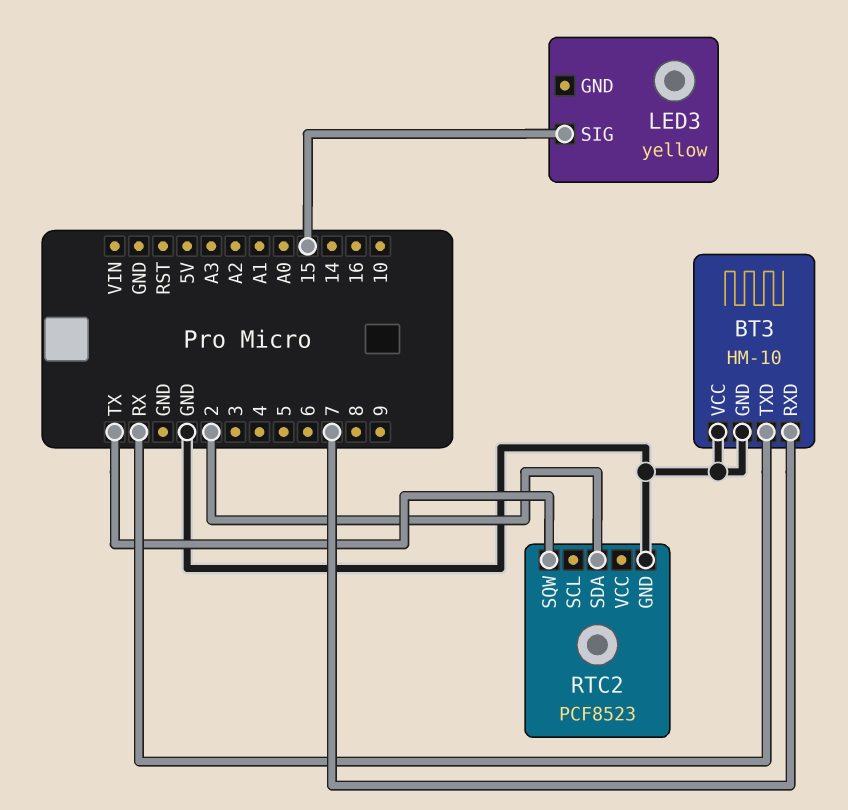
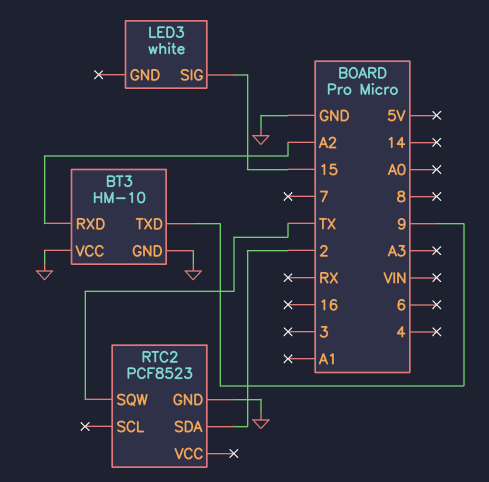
BT3 pin RXD: 7 -> A2
BT3 pin TXD: RX -> 9
LED3: yellow -> white

